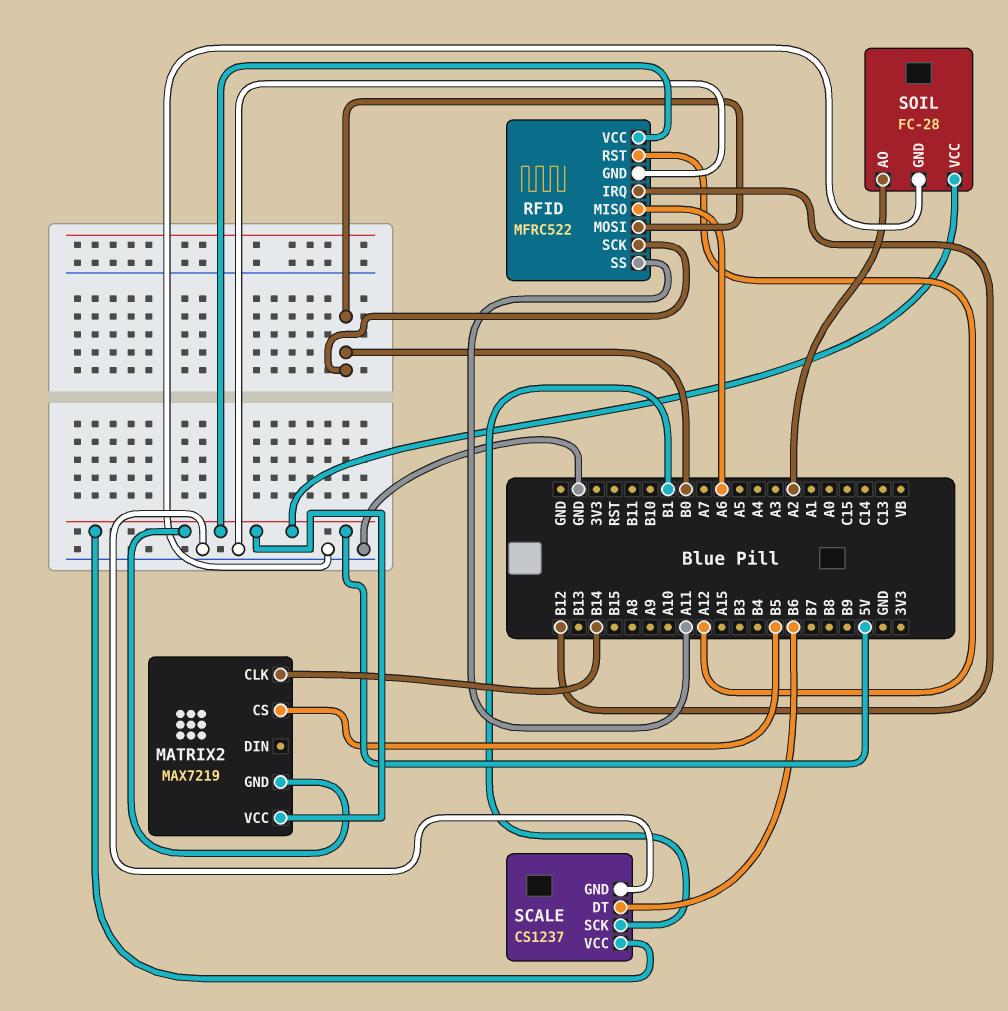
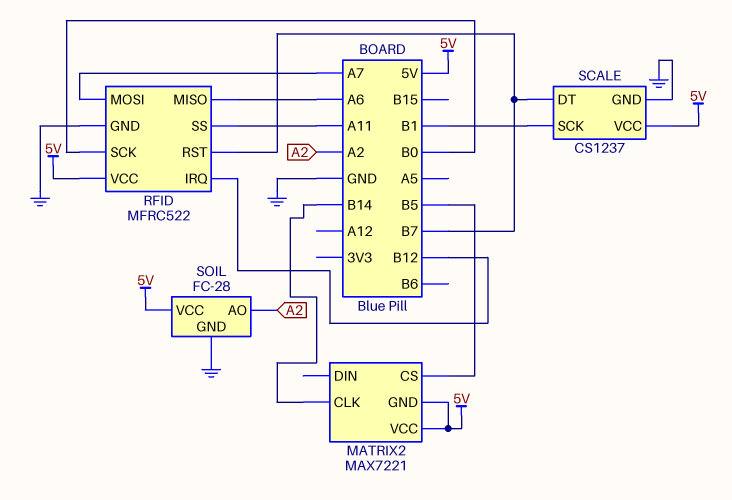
MATRIX2: MAX7219 -> MAX7221
RFID pin MOSI: B0 -> A7
RFID pin RST: A12 -> B7
SCALE pin DT: B6 -> B7

